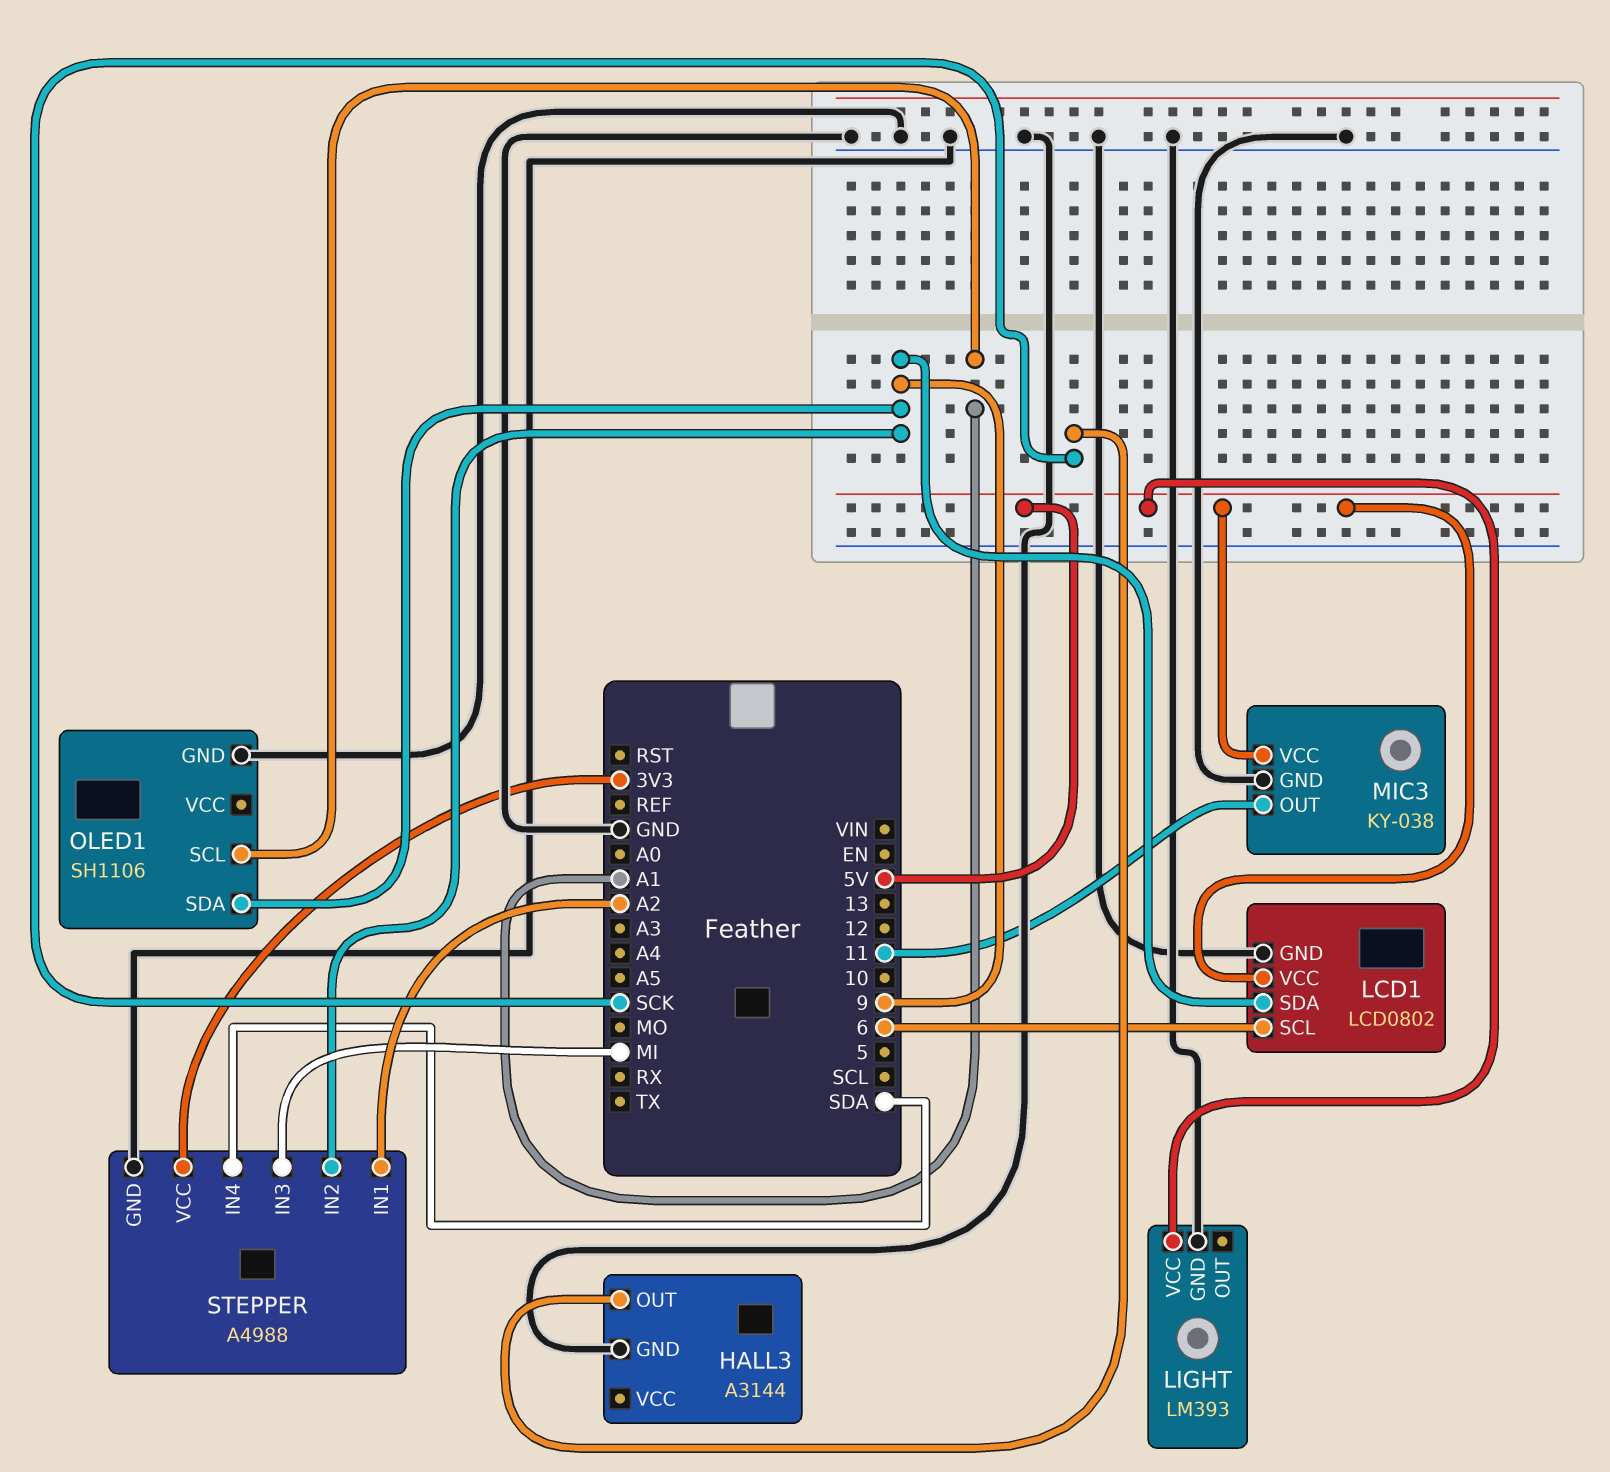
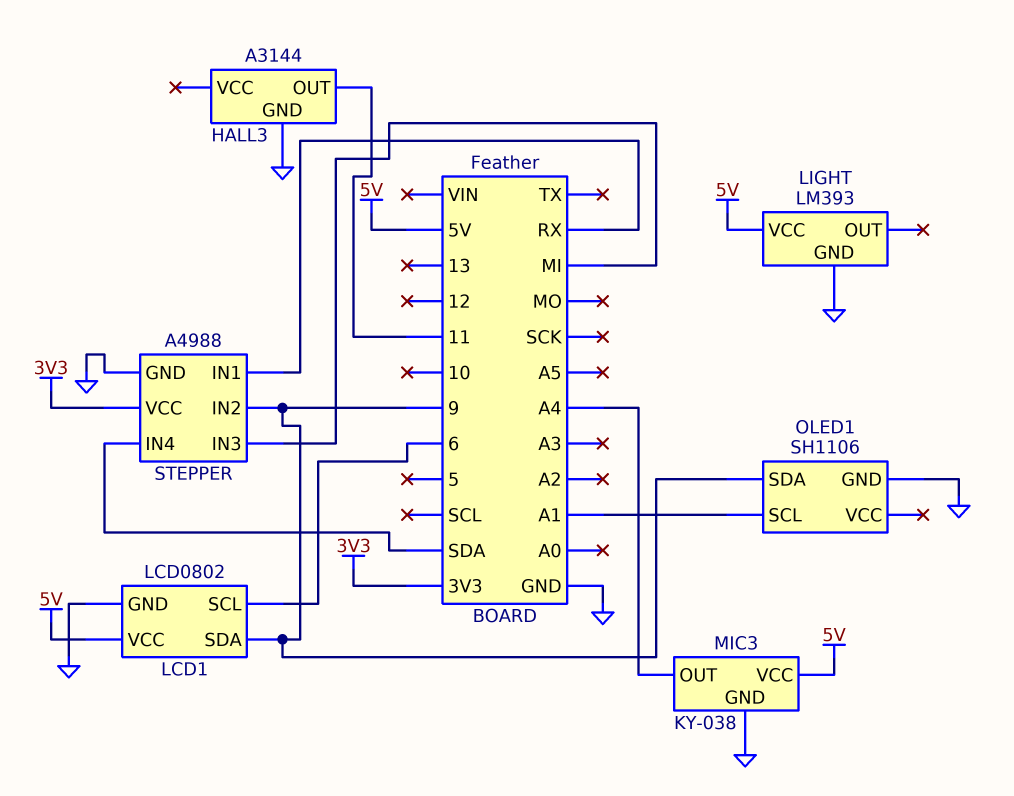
HALL3 pin OUT: SCK -> 11
MIC3 pin OUT: 11 -> A4
STEPPER pin IN1: A2 -> RX

